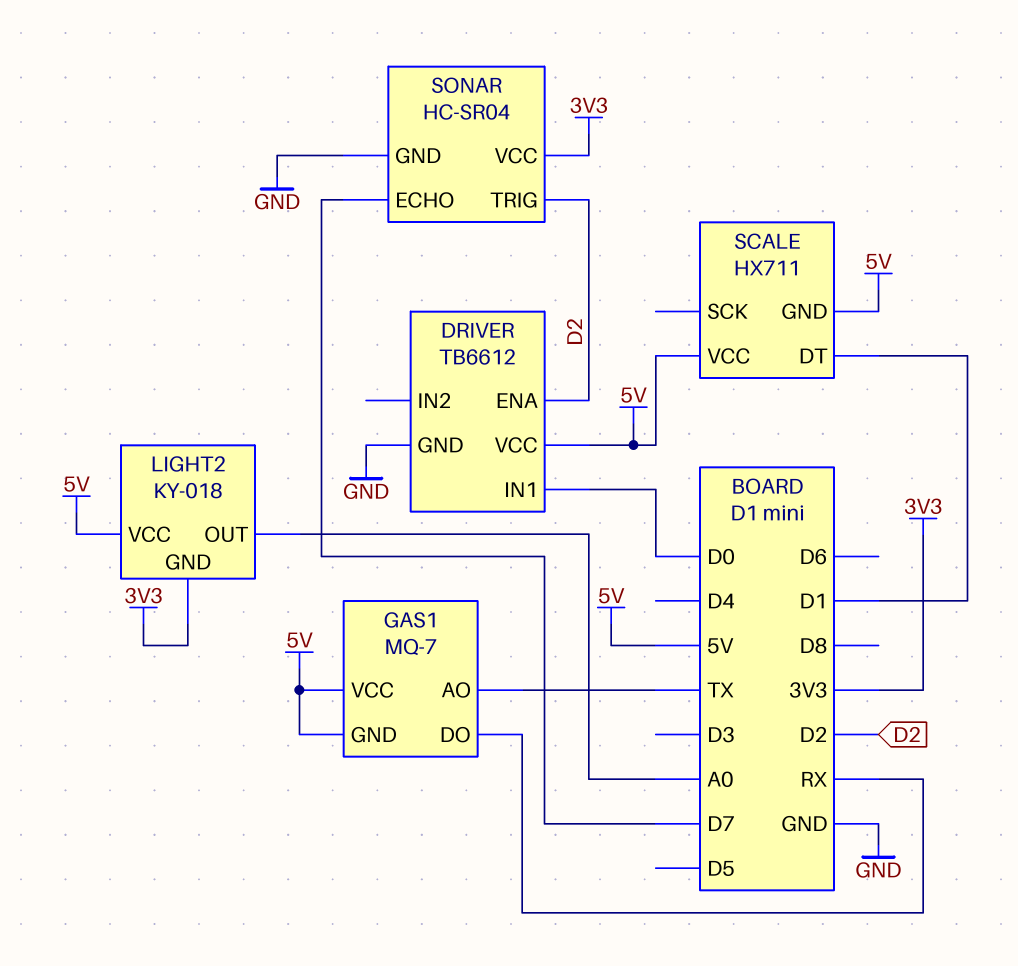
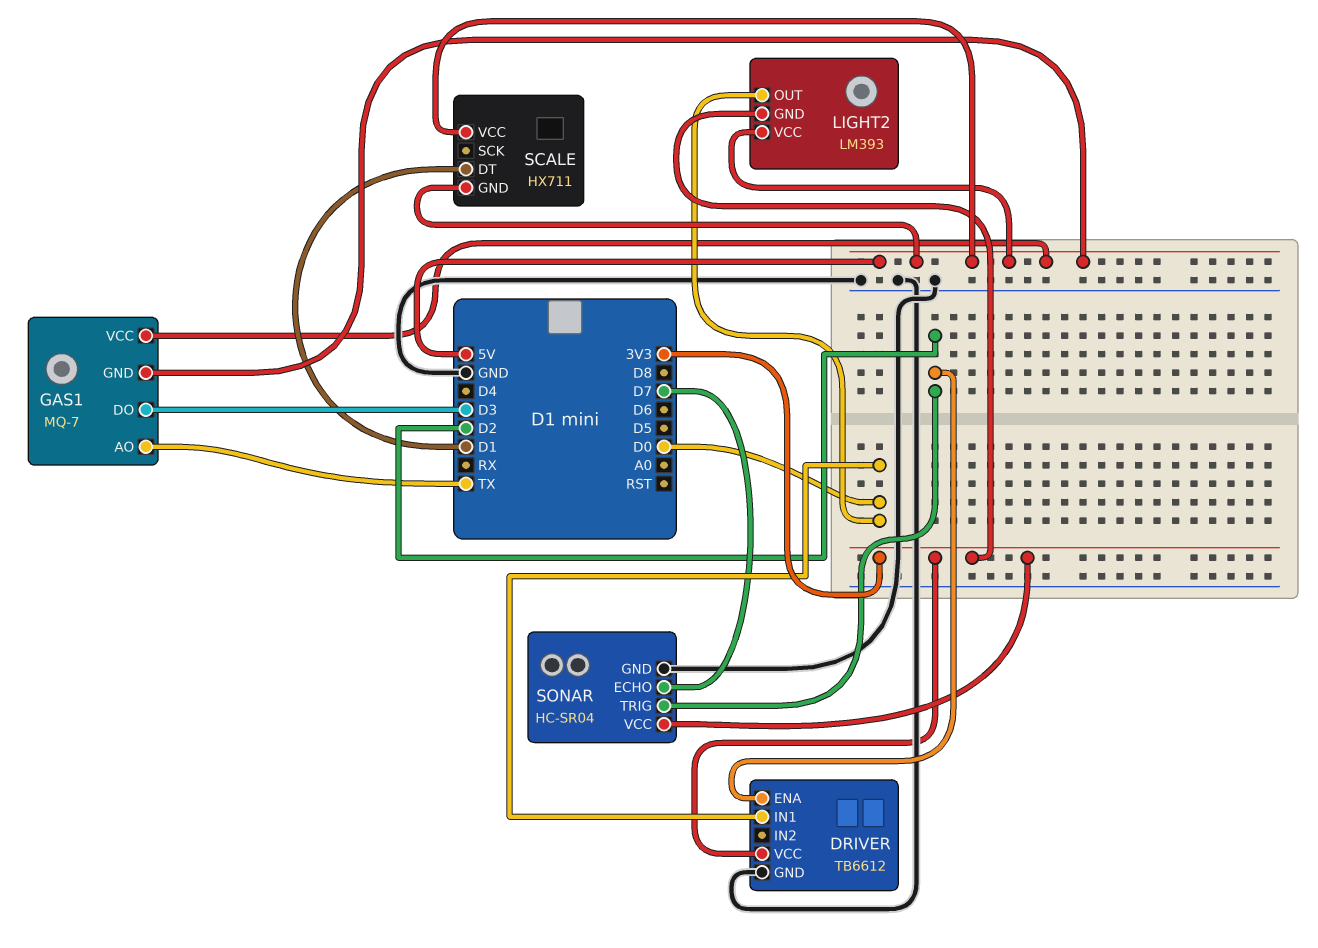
DRIVER pin VCC: 5V -> 3V3
GAS1 pin DO: RX -> D3
LIGHT2: KY-018 -> LM393
LIGHT2 pin OUT: A0 -> D0

